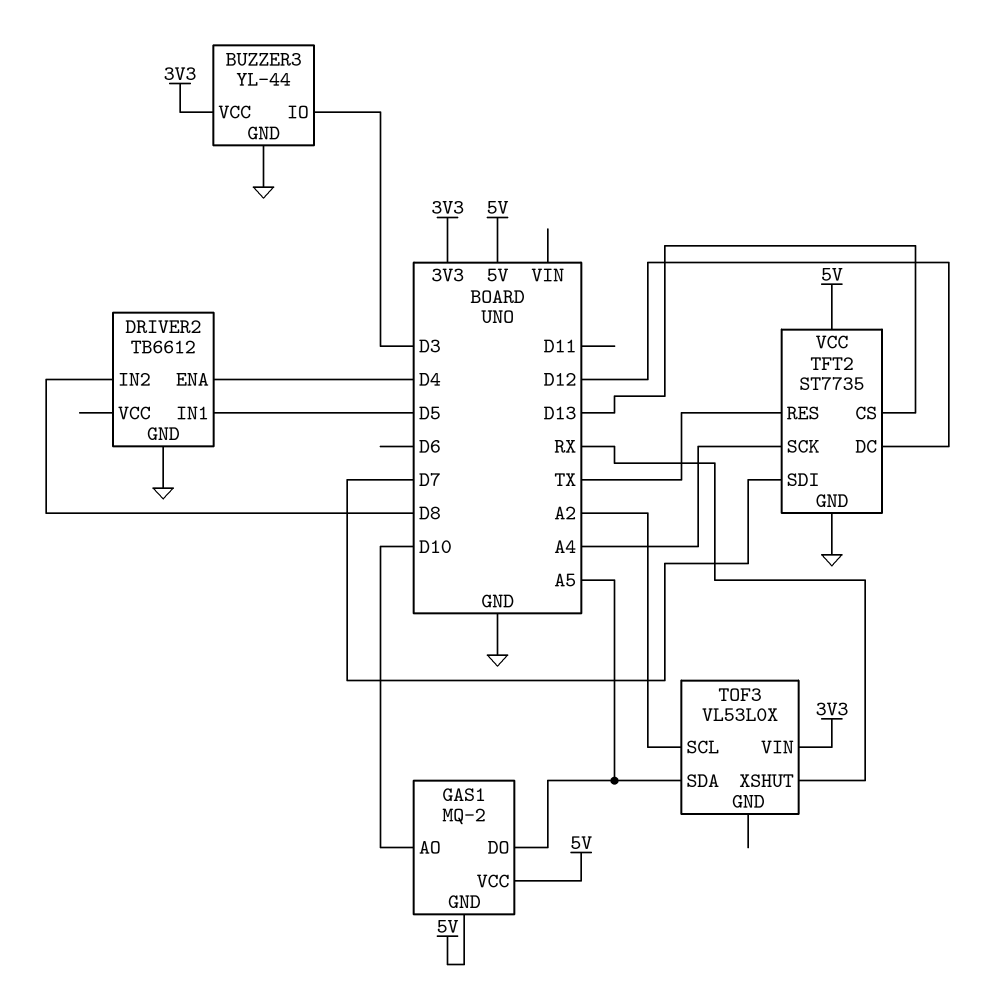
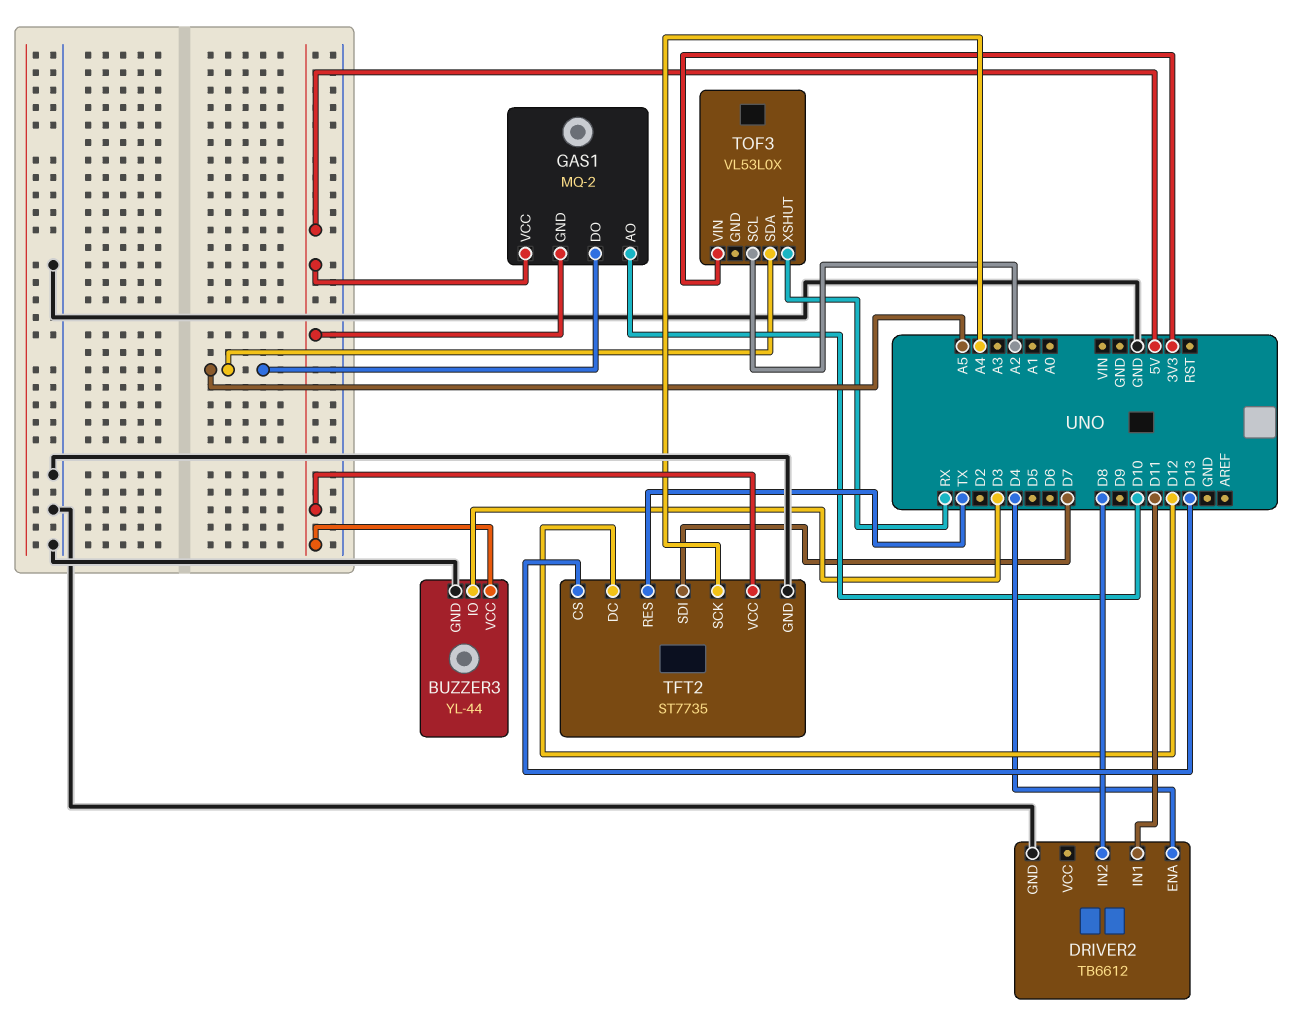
BUZZER3 pin VCC: 3V3 -> 5V
DRIVER2 pin IN1: D5 -> D11

